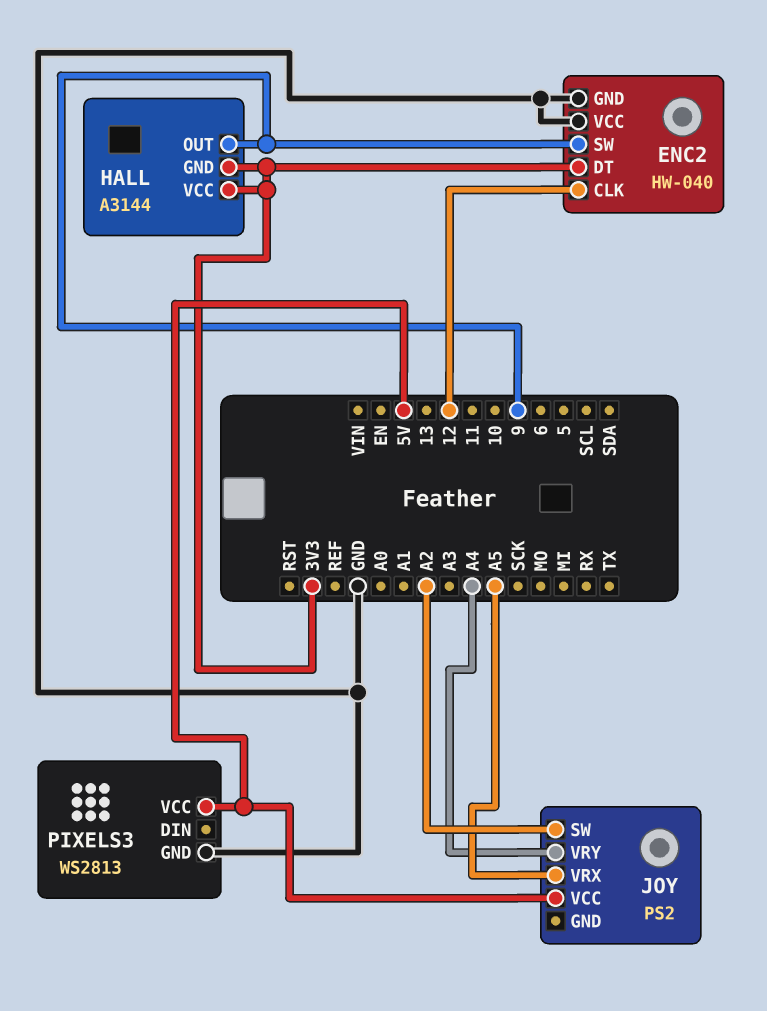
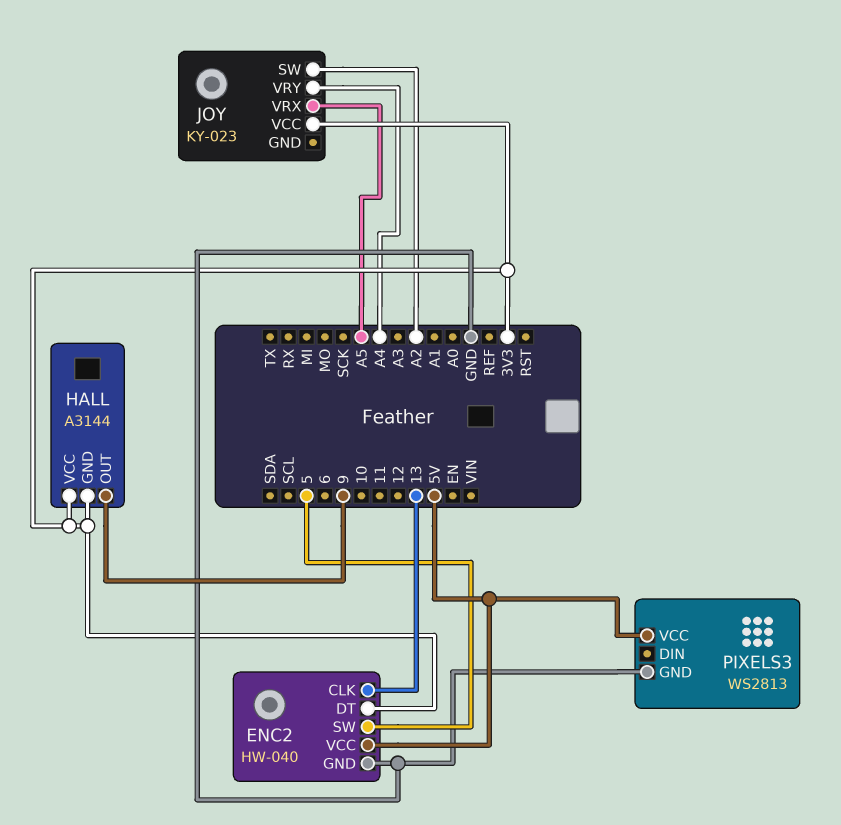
ENC2 pin CLK: 12 -> 13
ENC2 pin SW: 9 -> 5
ENC2 pin VCC: GND -> 5V
JOY: PS2 -> KY-023
JOY pin VCC: 5V -> 3V3

